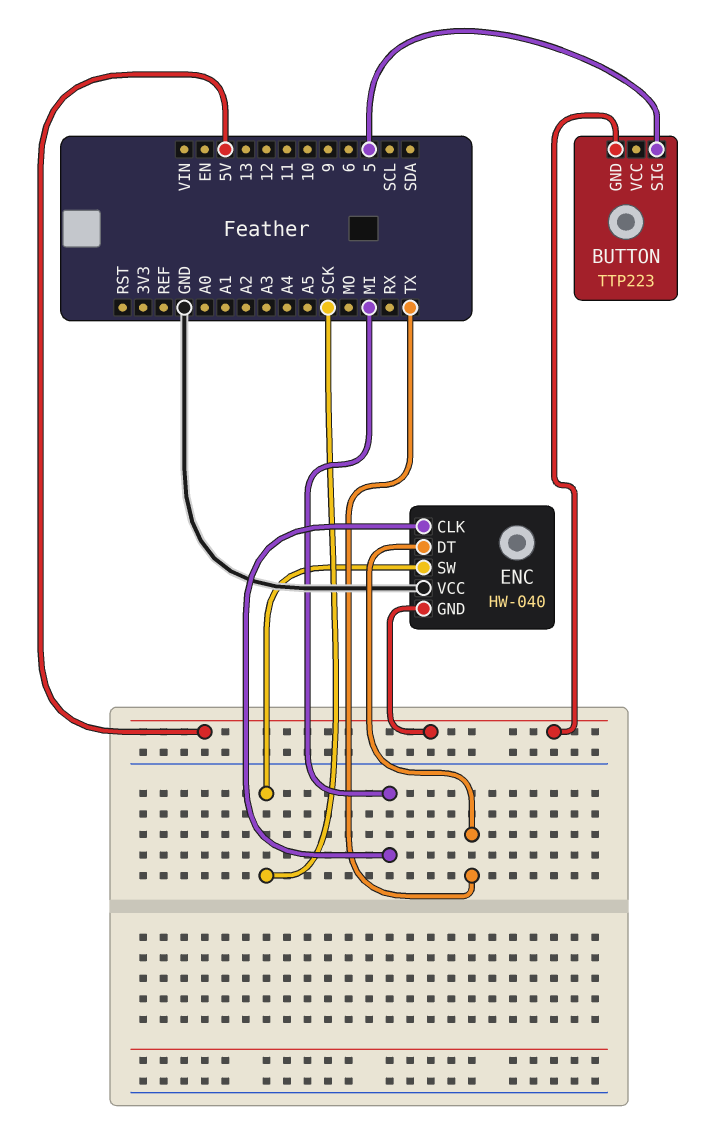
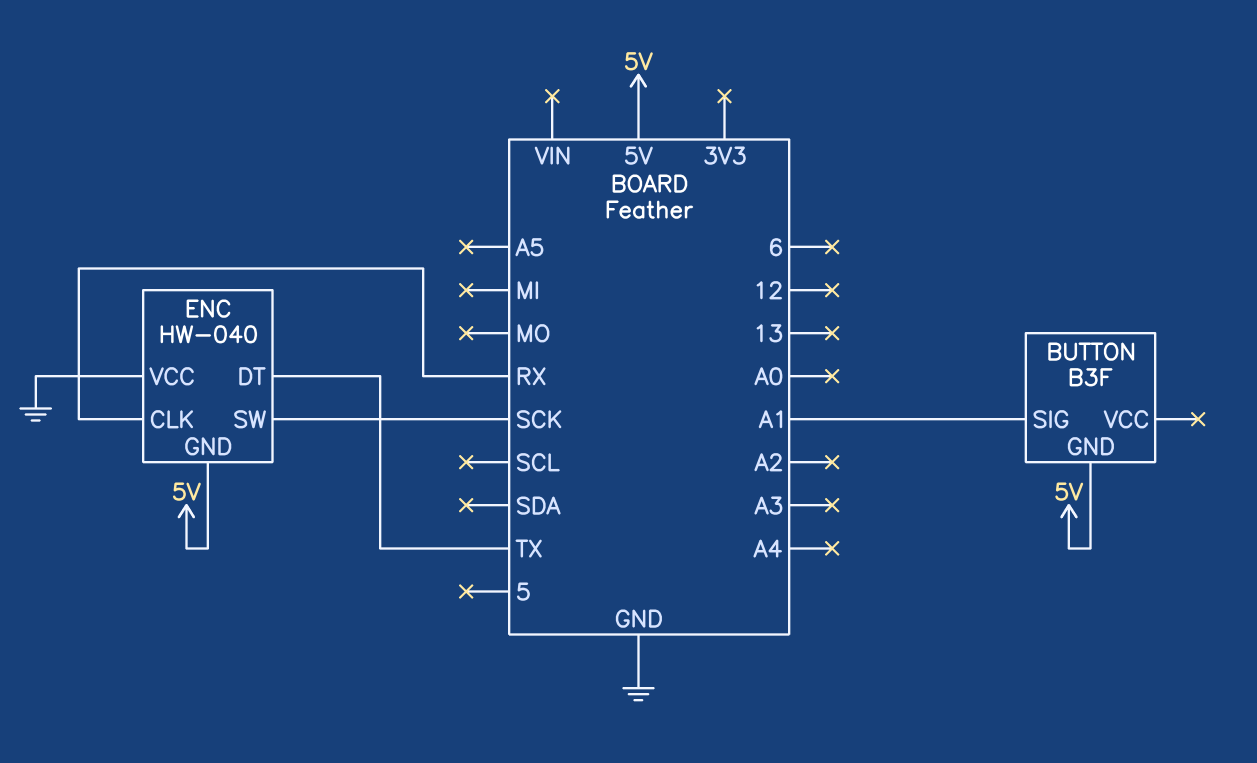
BUTTON: TTP223 -> B3F
BUTTON pin SIG: 5 -> A1
ENC pin CLK: MI -> RX

